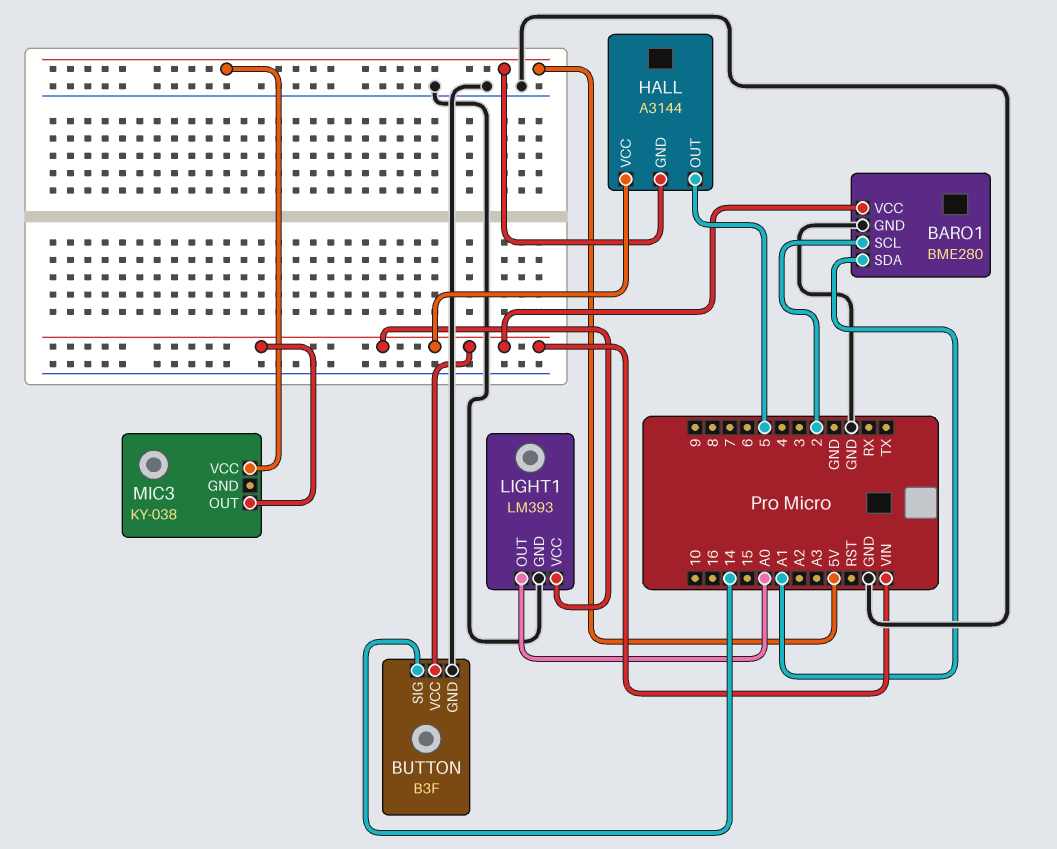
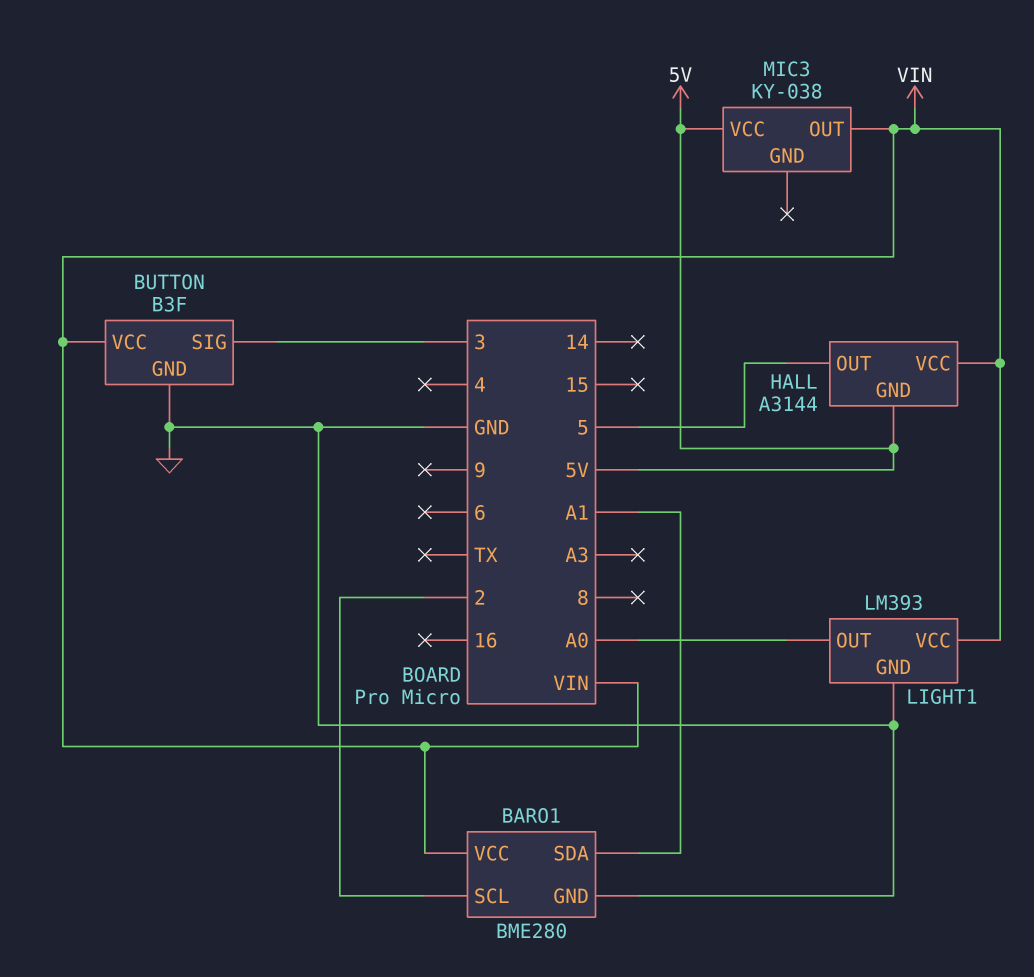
BUTTON pin SIG: 14 -> 3

